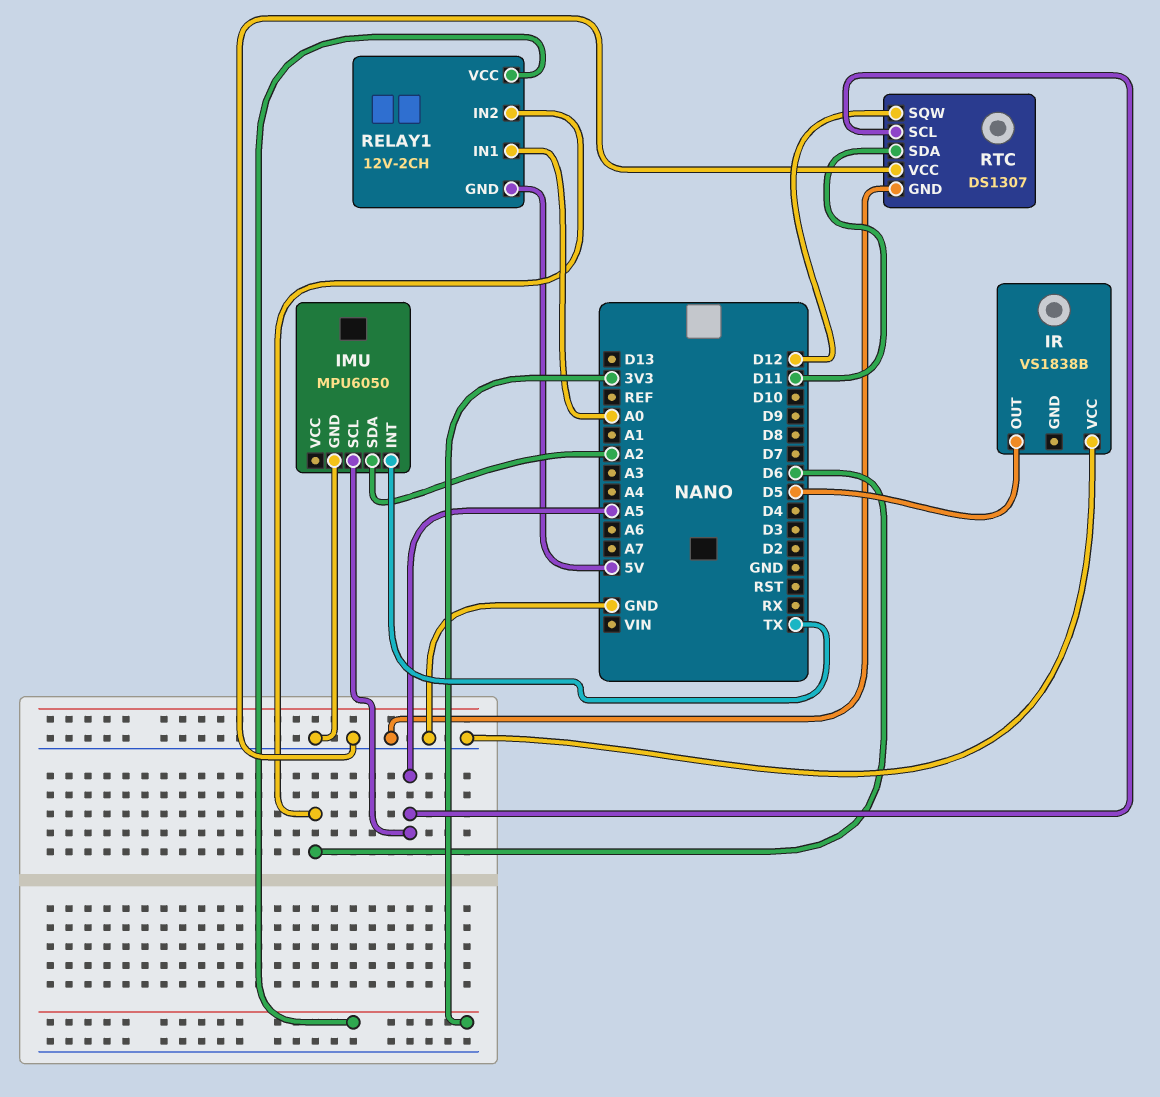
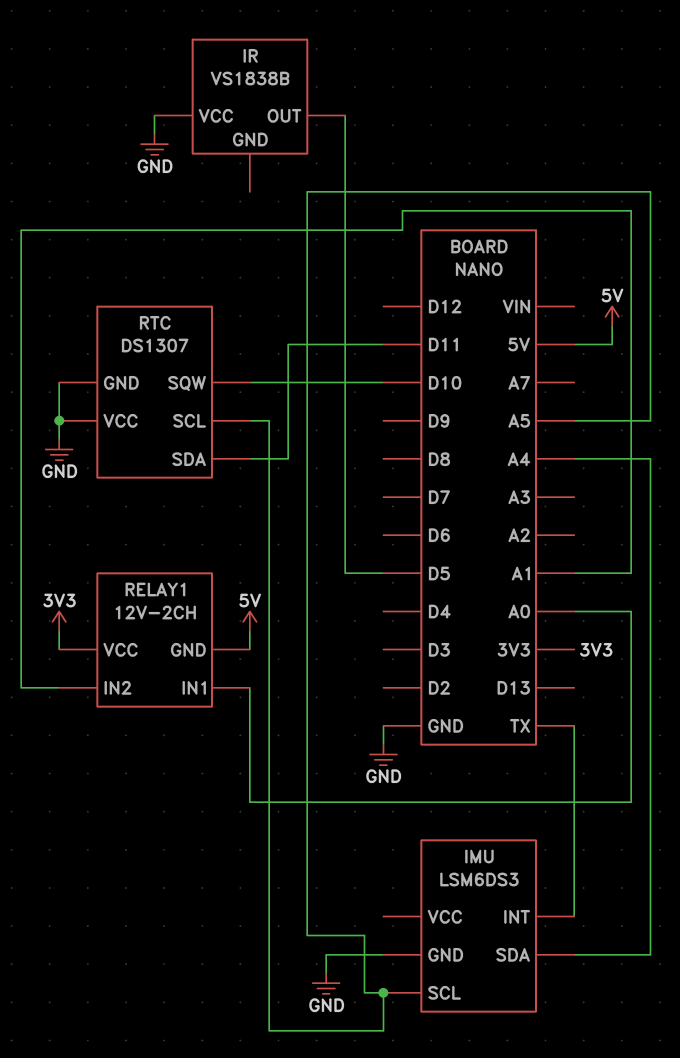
IMU: MPU6050 -> LSM6DS3
IMU pin SDA: A2 -> A4
RELAY1 pin IN2: D6 -> A1
RTC pin SQW: D12 -> D10

